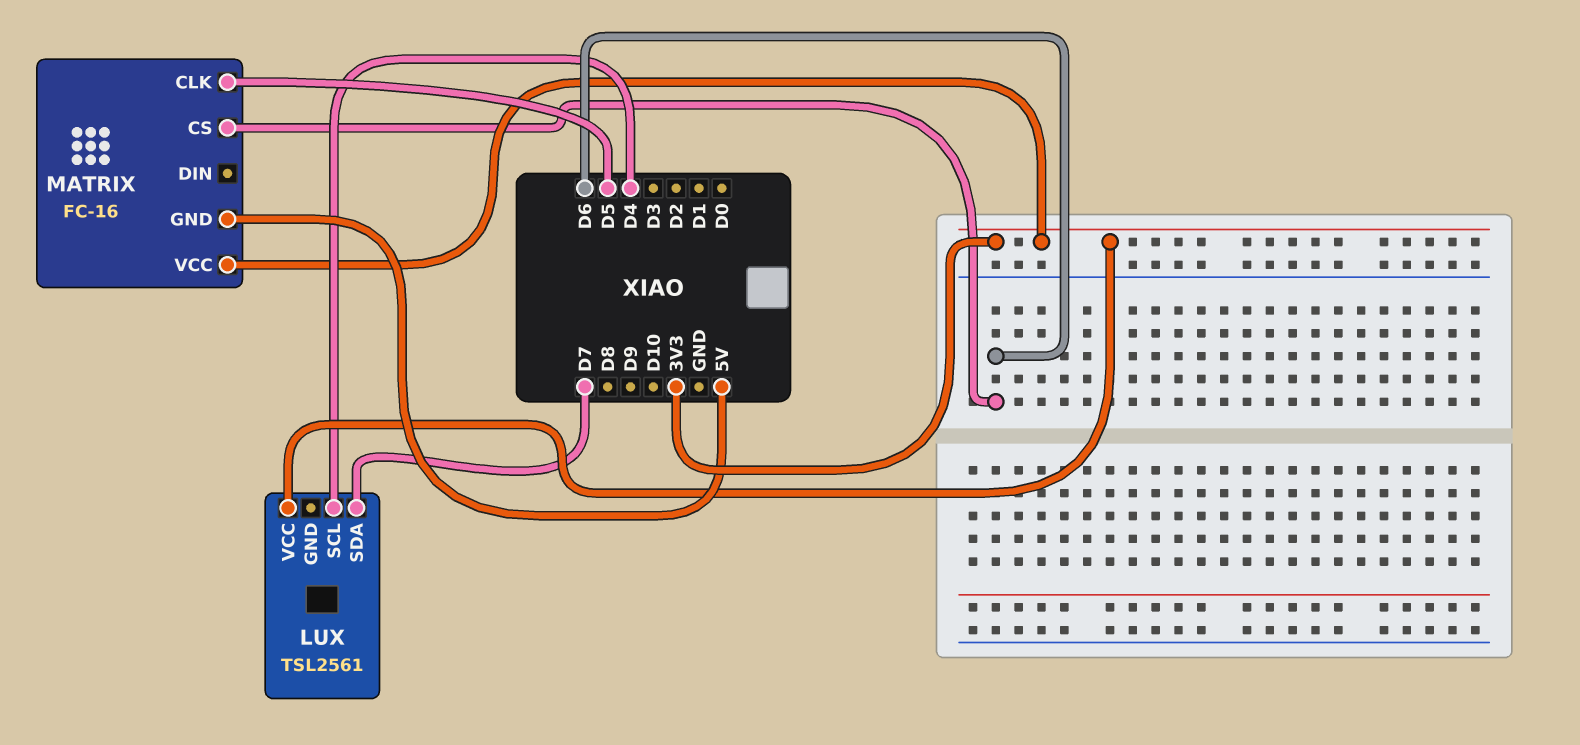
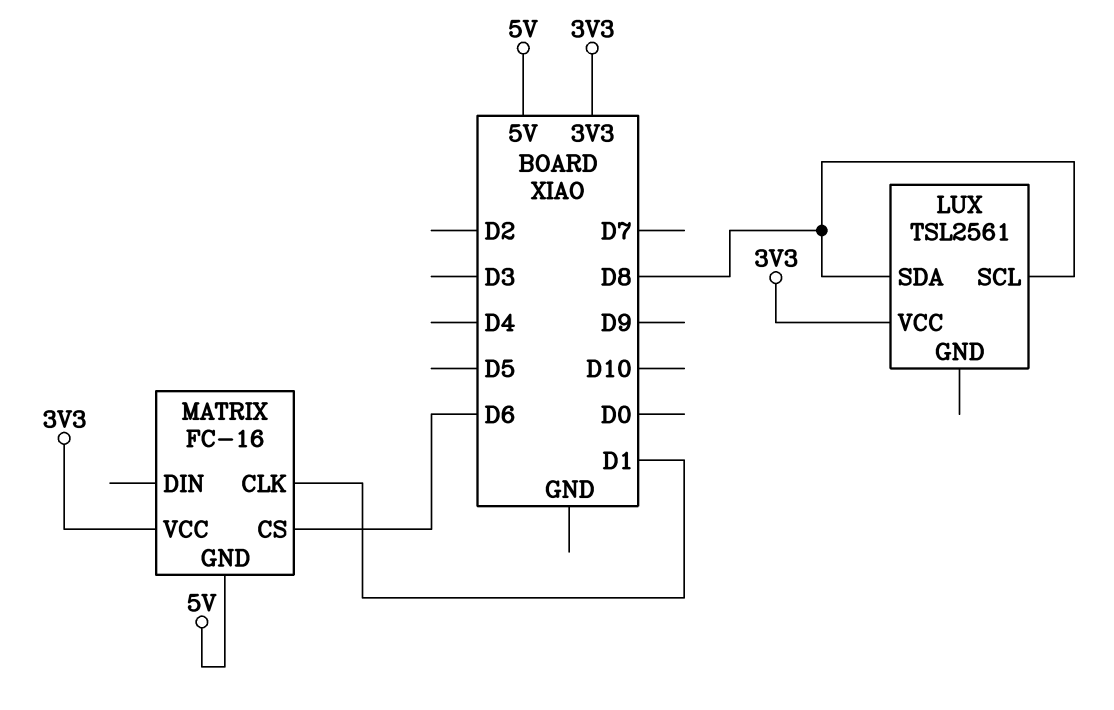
LUX pin SCL: D4 -> D8
LUX pin SDA: D7 -> D8
MATRIX pin CLK: D5 -> D1

